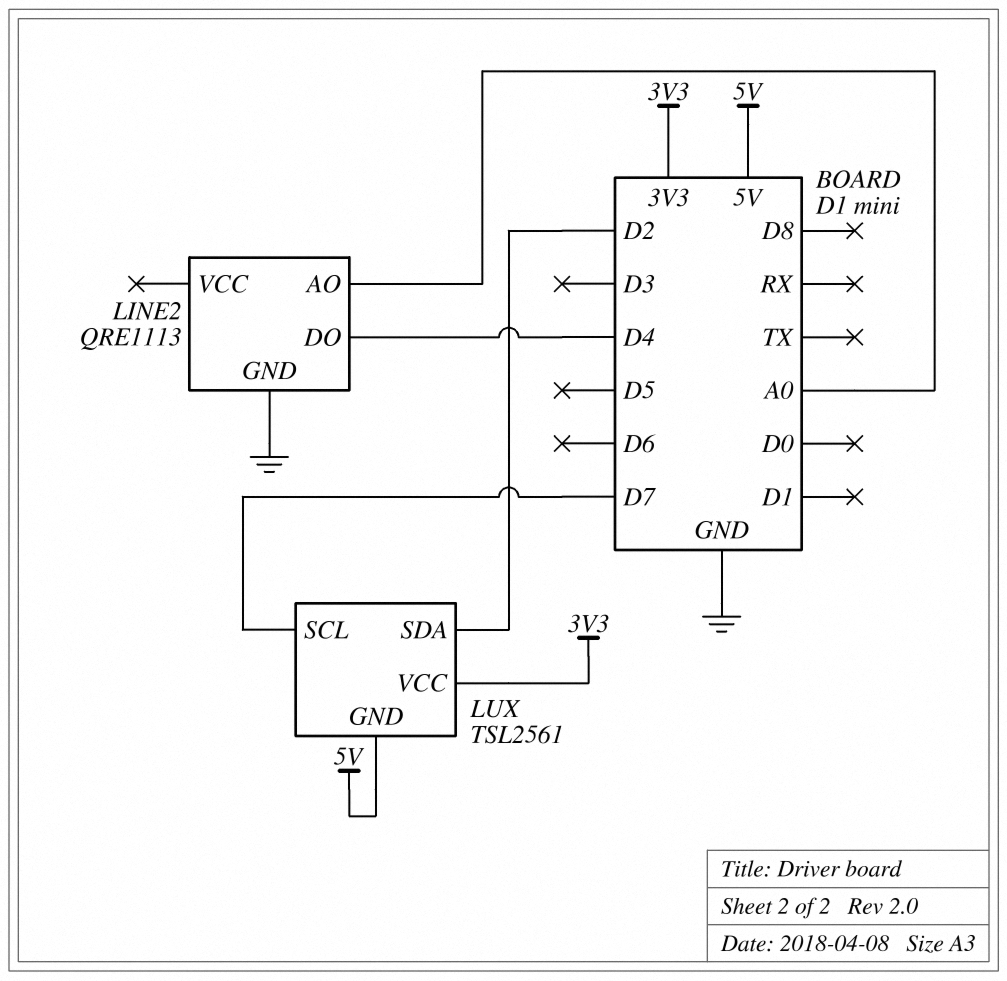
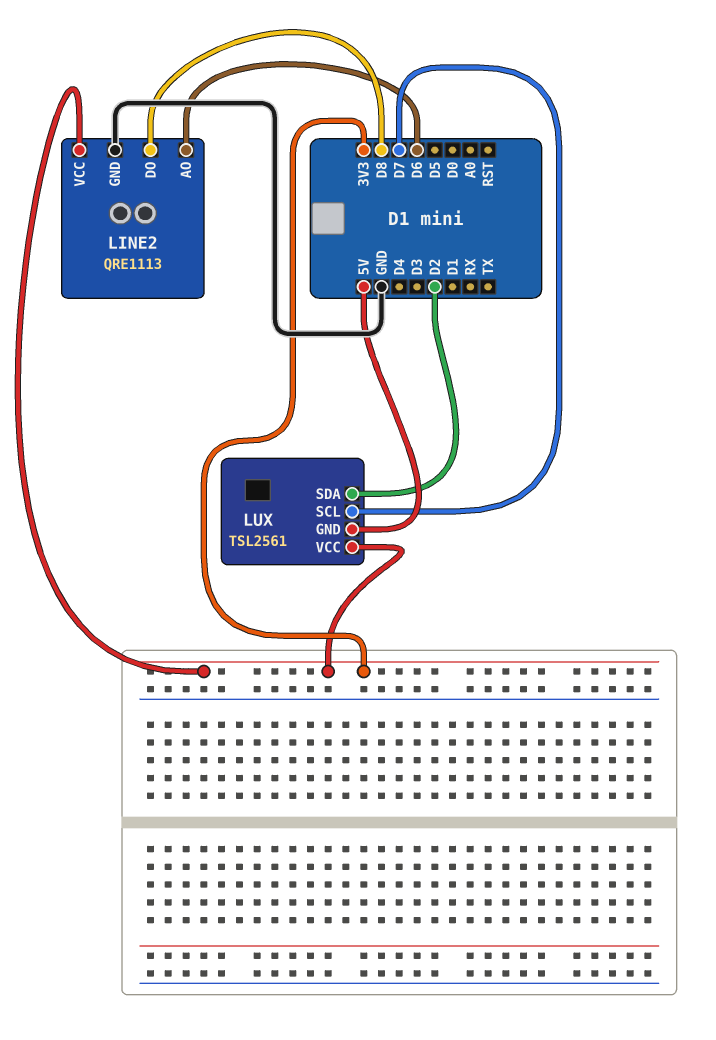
LINE2 pin AO: A0 -> D6
LINE2 pin DO: D4 -> D8
LINE2 pin VCC: none -> 3V3

